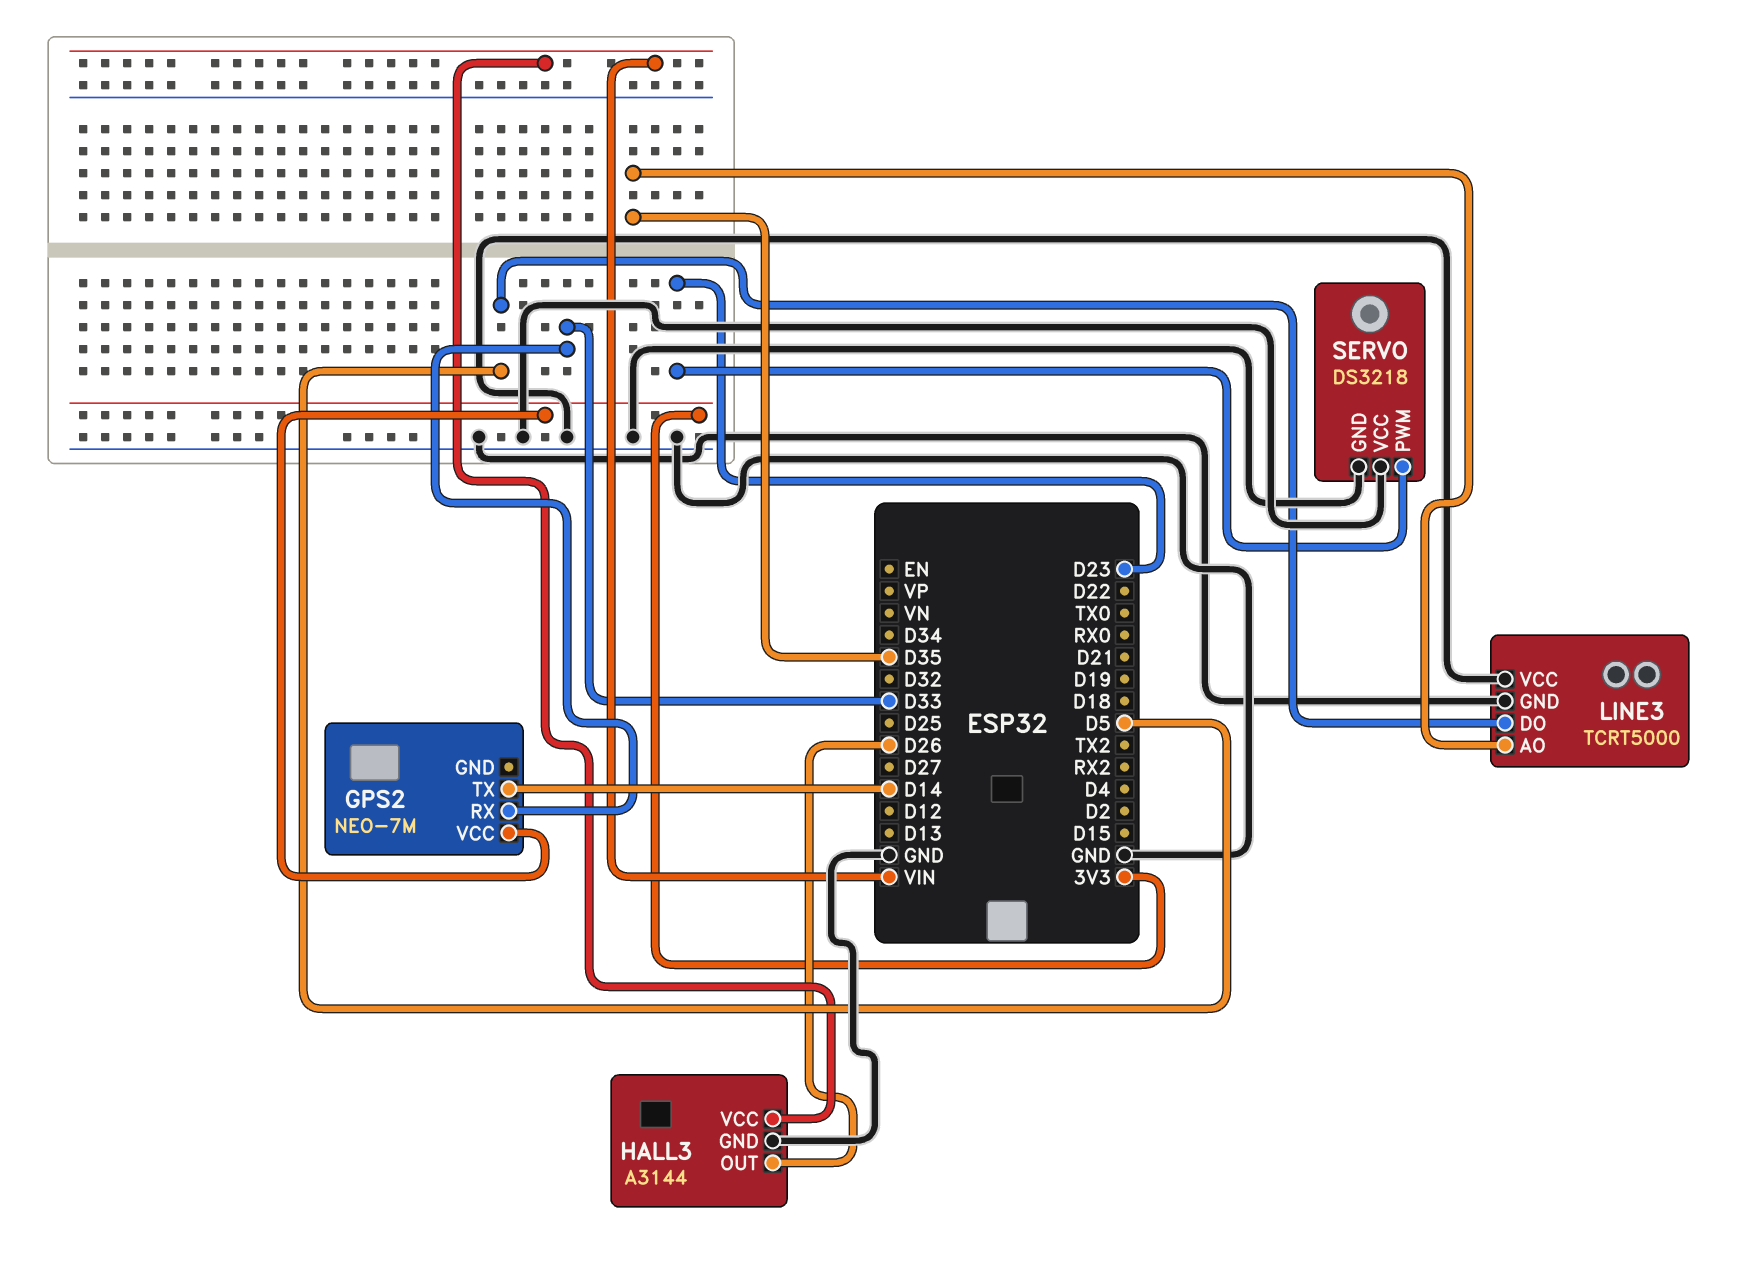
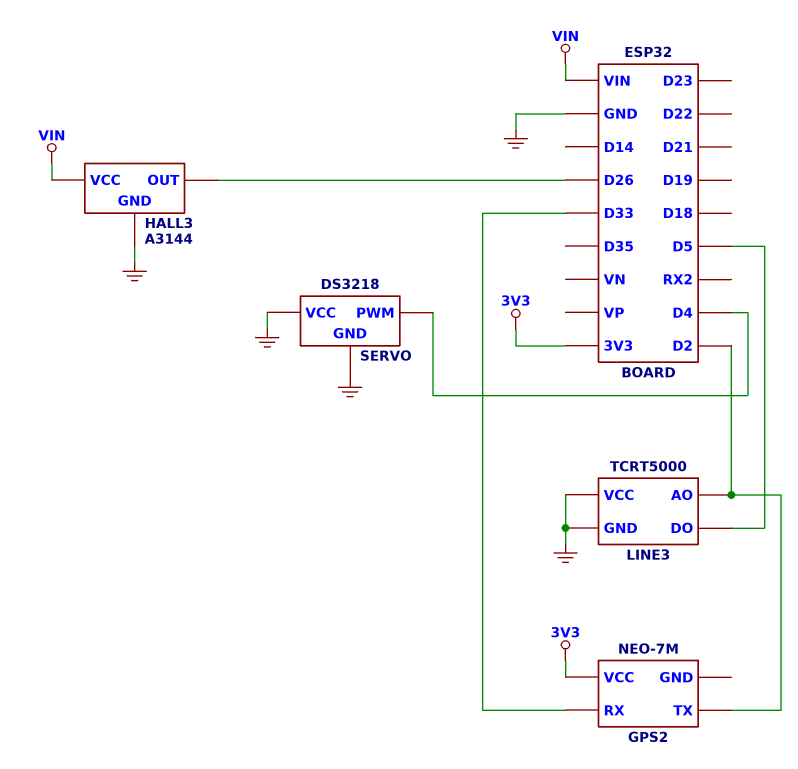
GPS2 pin TX: D14 -> D2
LINE3 pin AO: D35 -> D2
SERVO pin PWM: D23 -> D4

